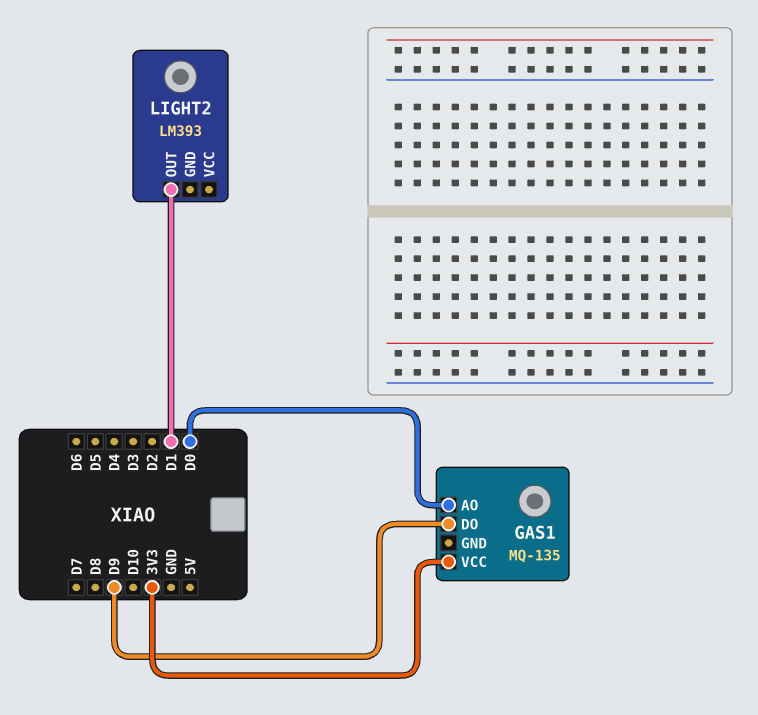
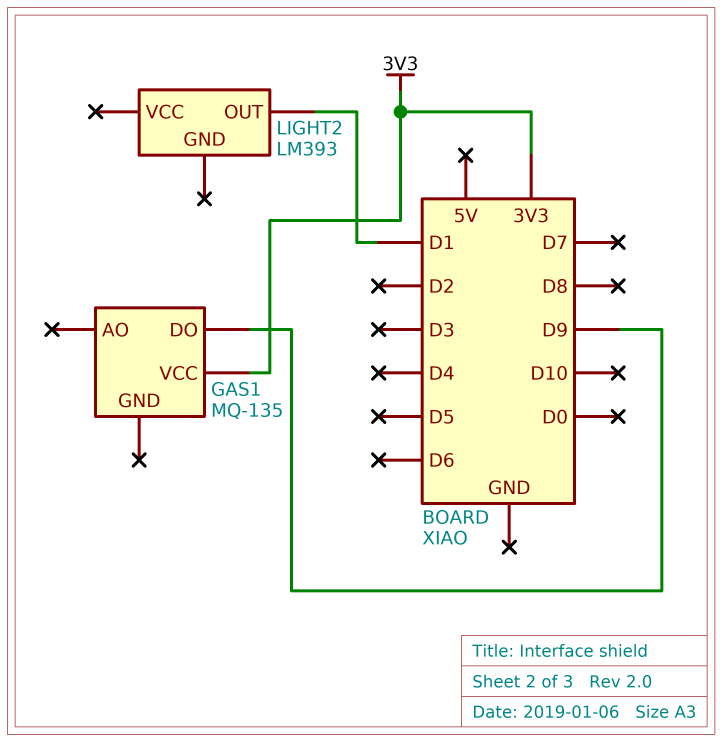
GAS1 pin AO: D0 -> none

